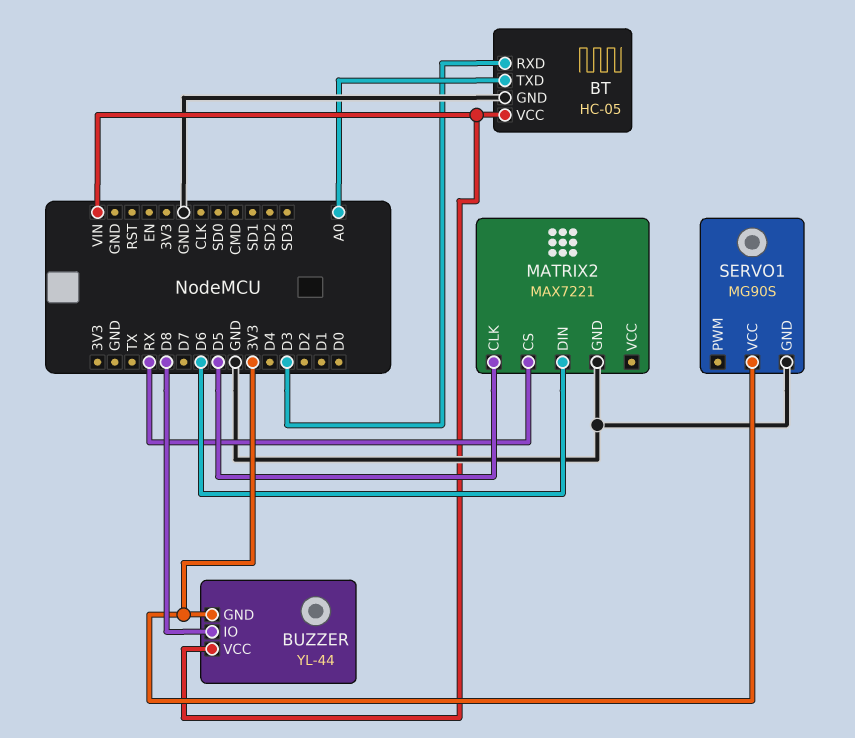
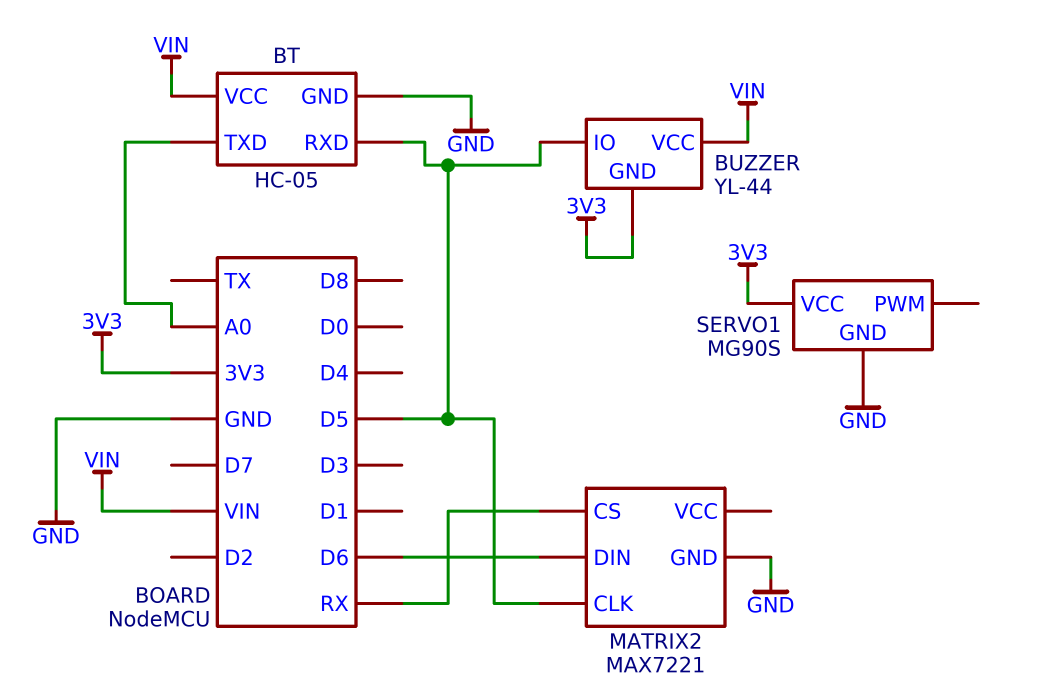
BT pin RXD: D3 -> D5
BUZZER pin IO: D8 -> D5

